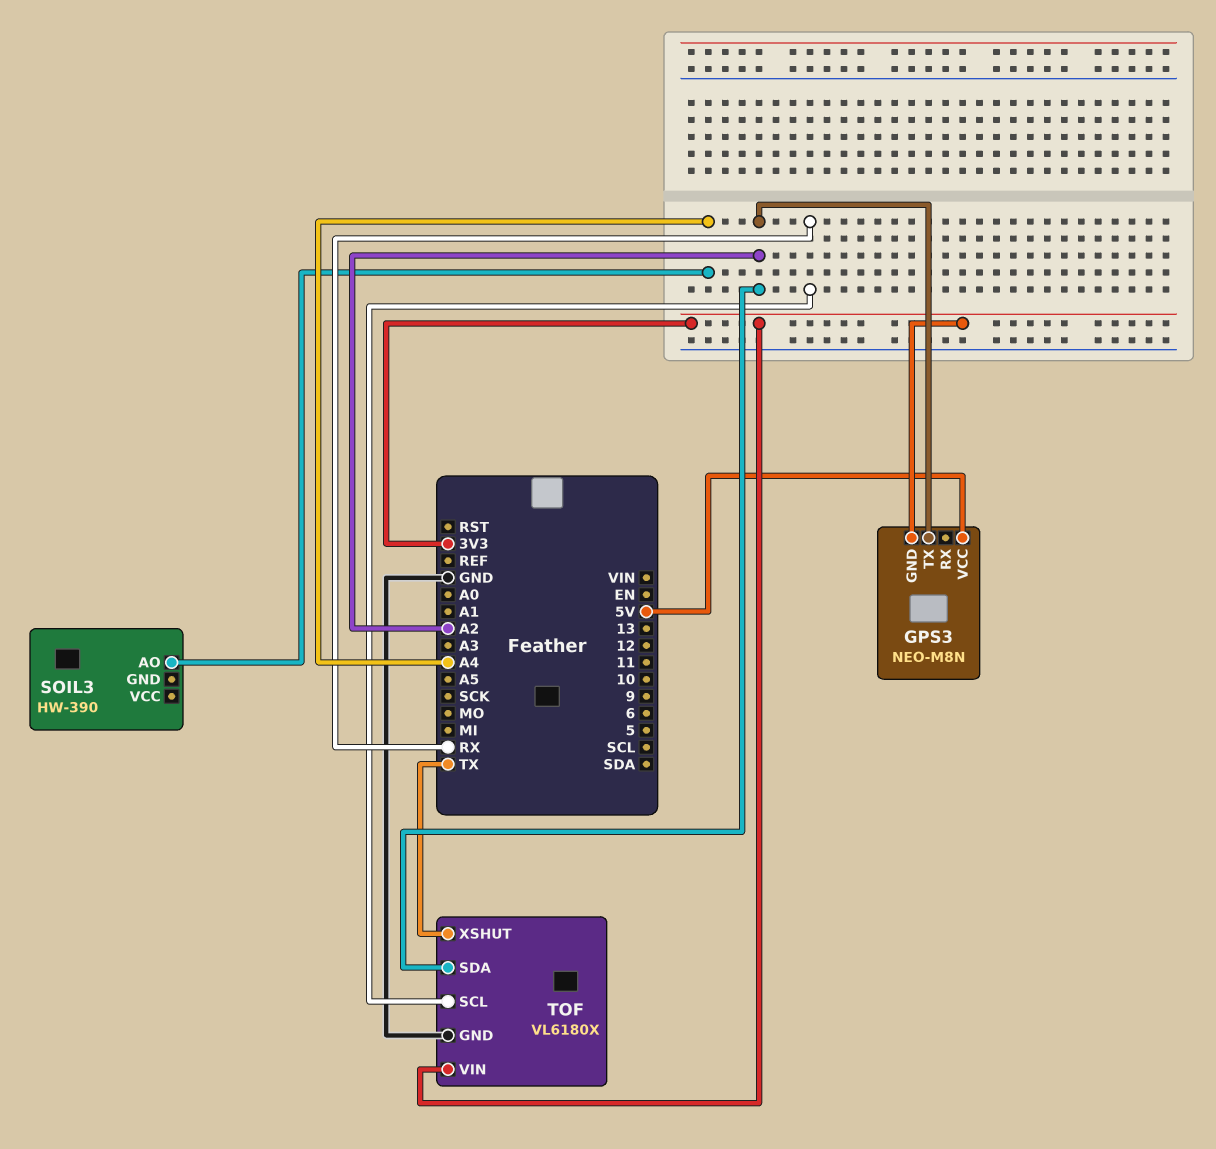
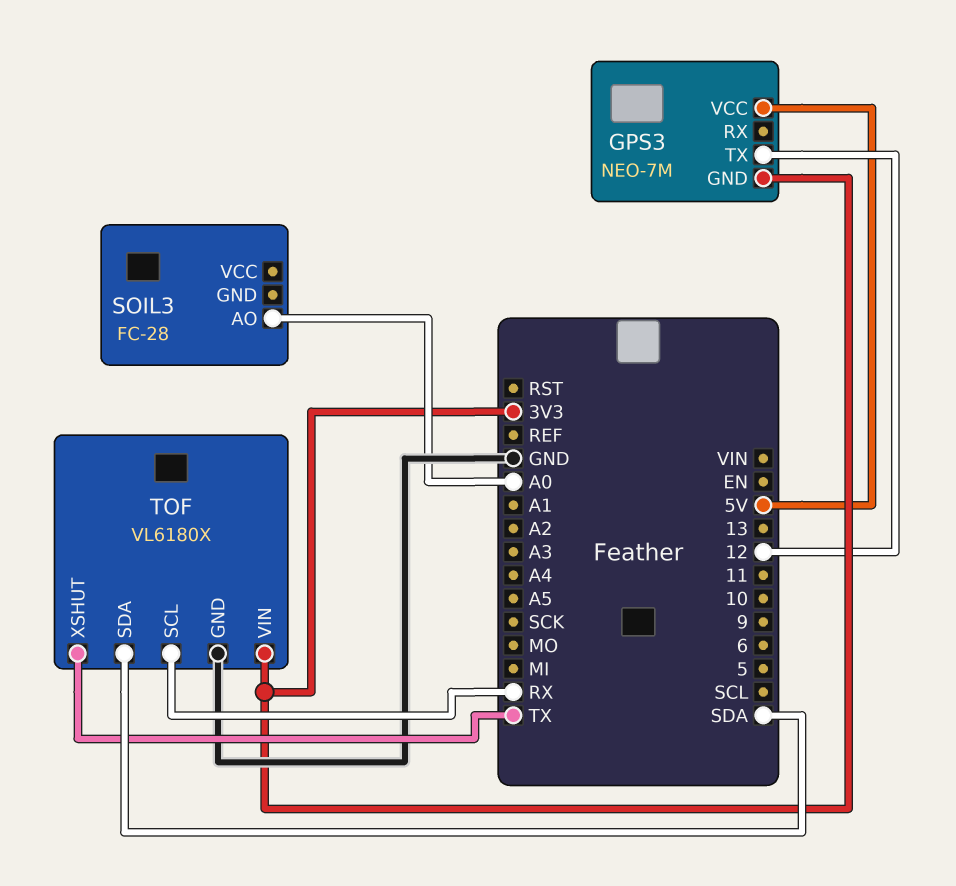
GPS3: NEO-M8N -> NEO-7M
GPS3 pin TX: A2 -> 12
SOIL3: HW-390 -> FC-28
SOIL3 pin AO: A4 -> A0
TOF pin SDA: A2 -> SDA

